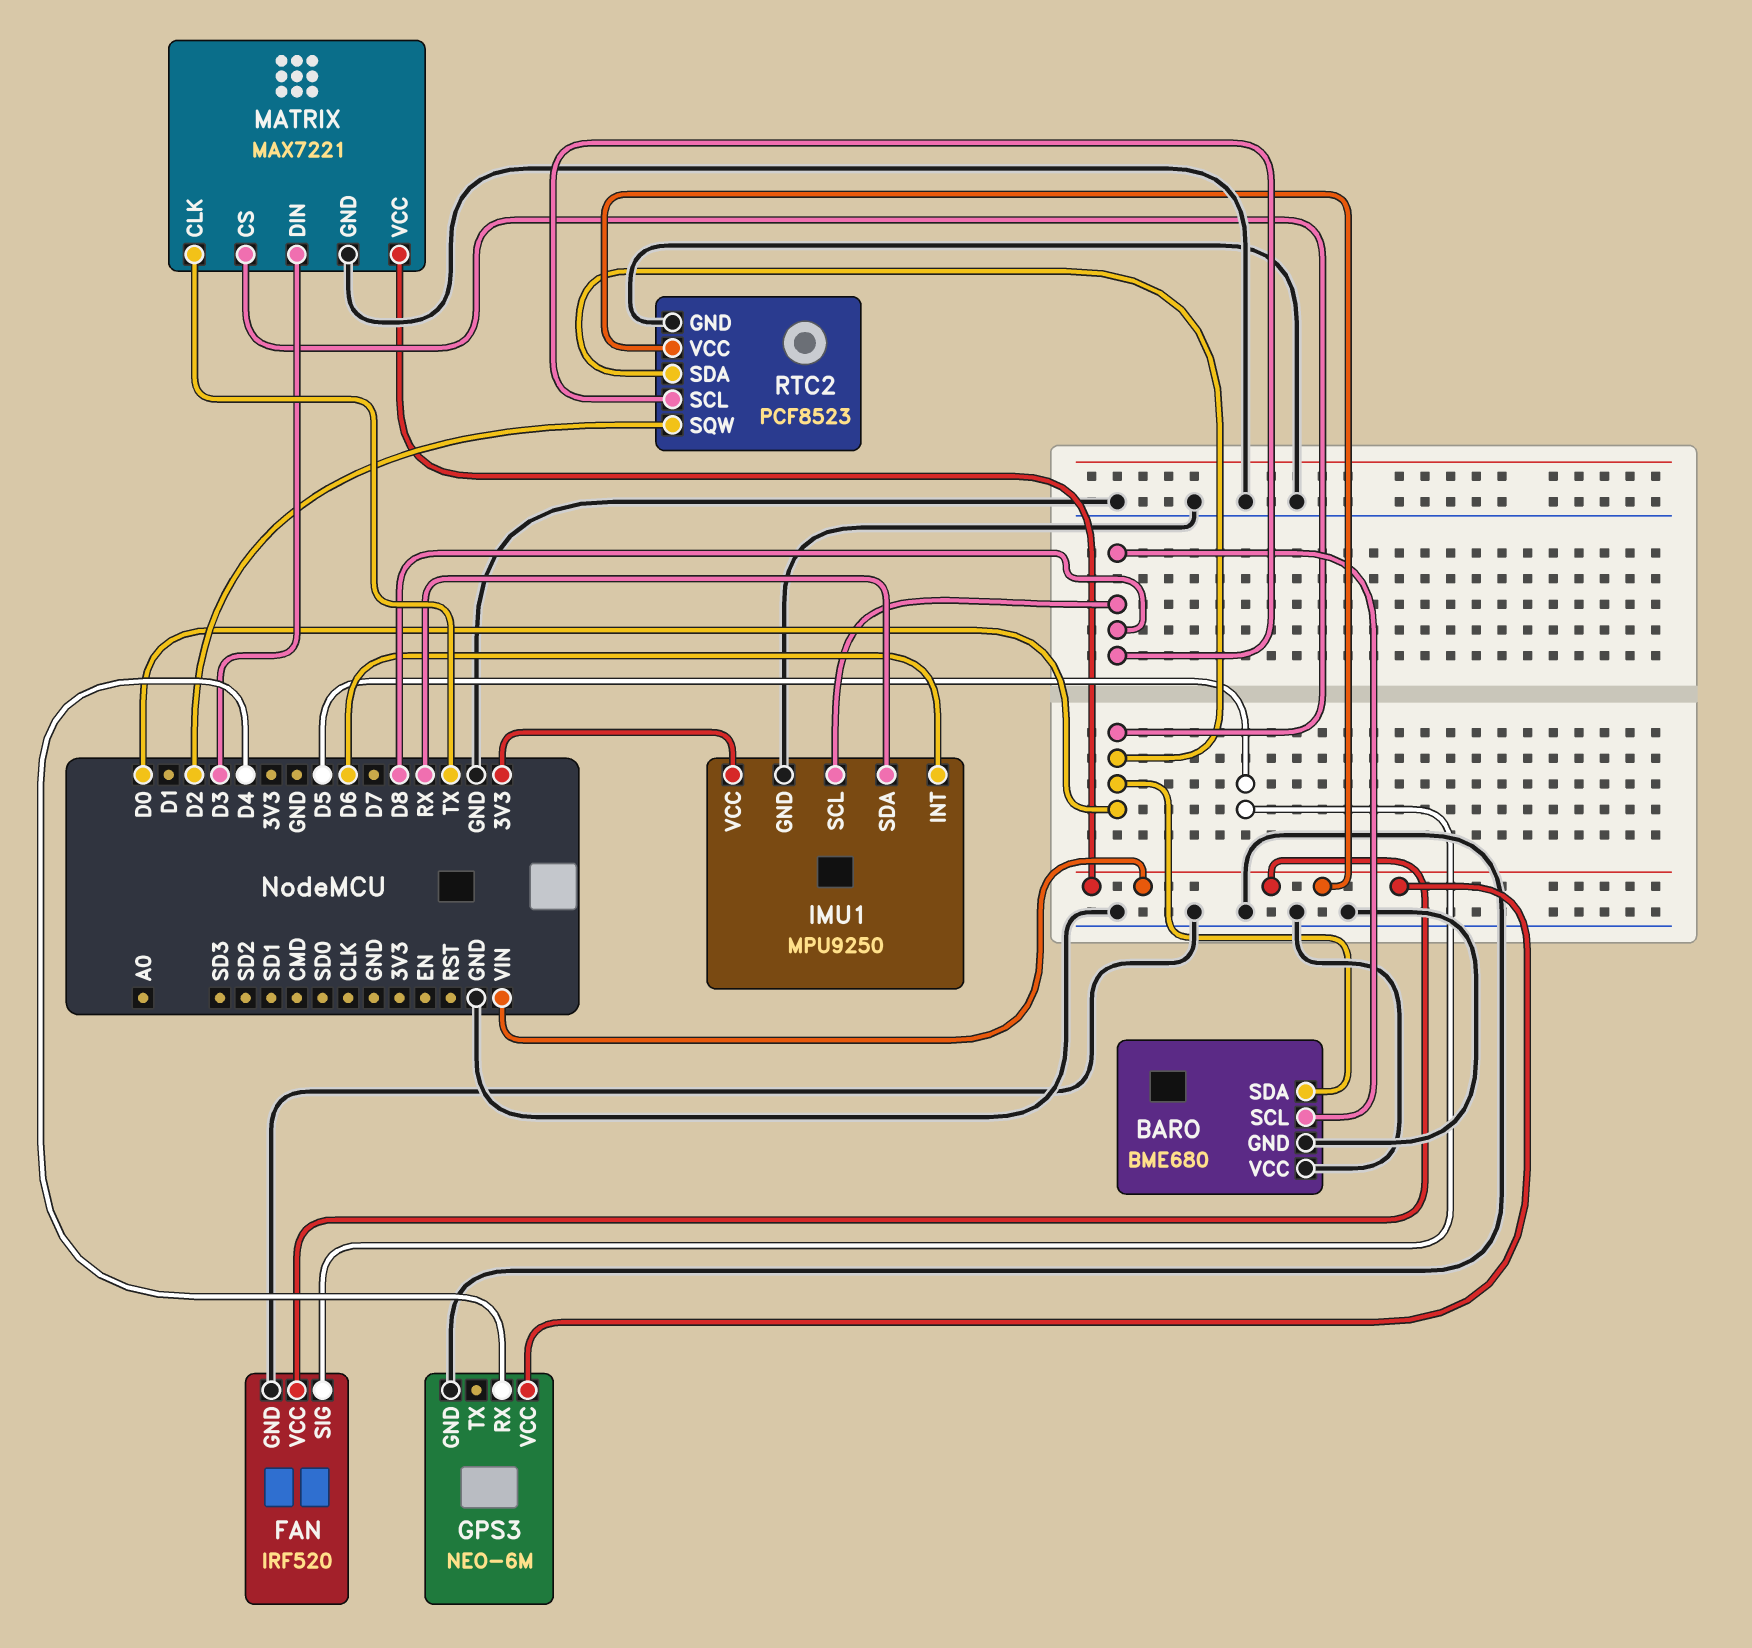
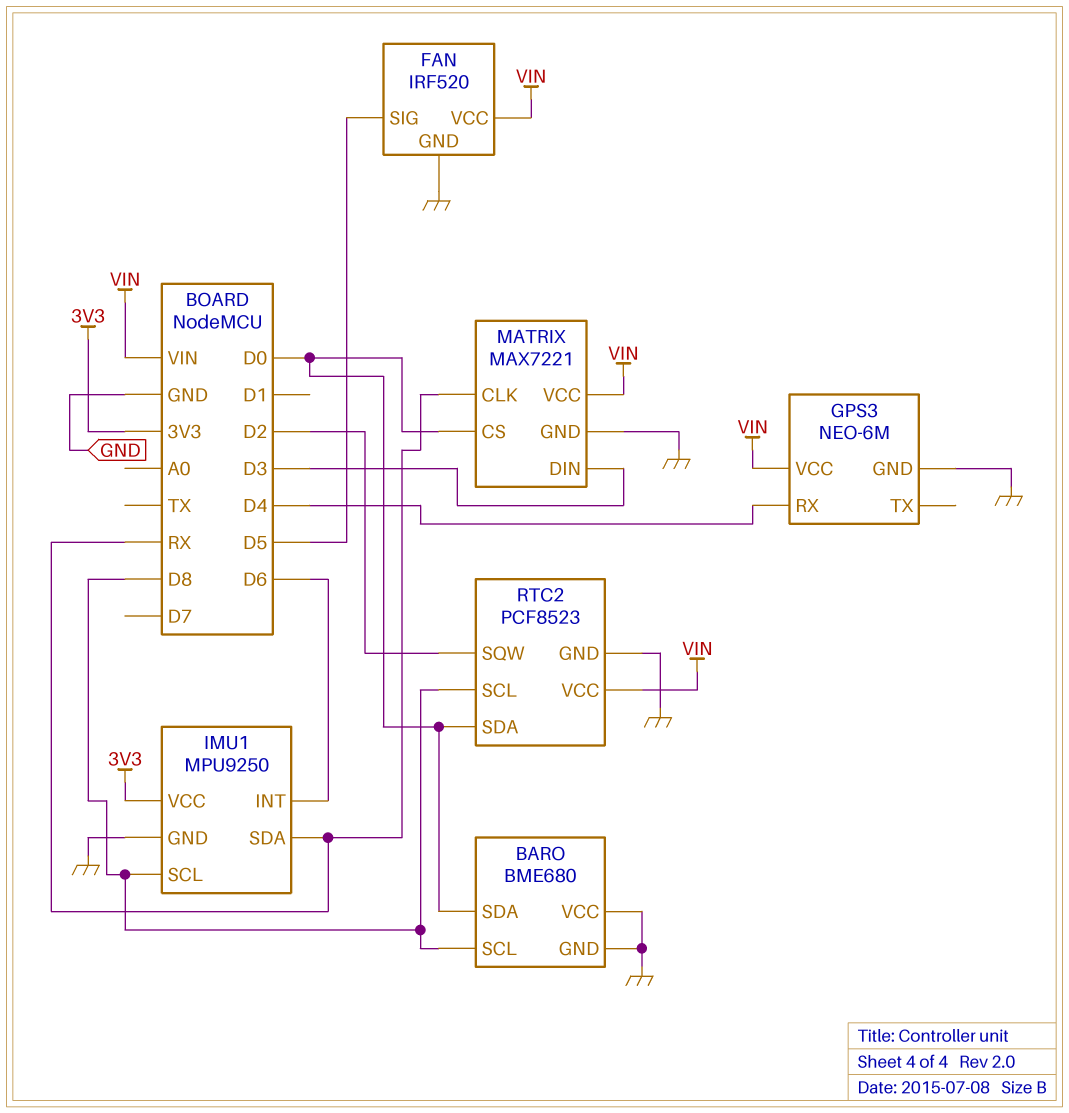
MATRIX pin CLK: TX -> RX

